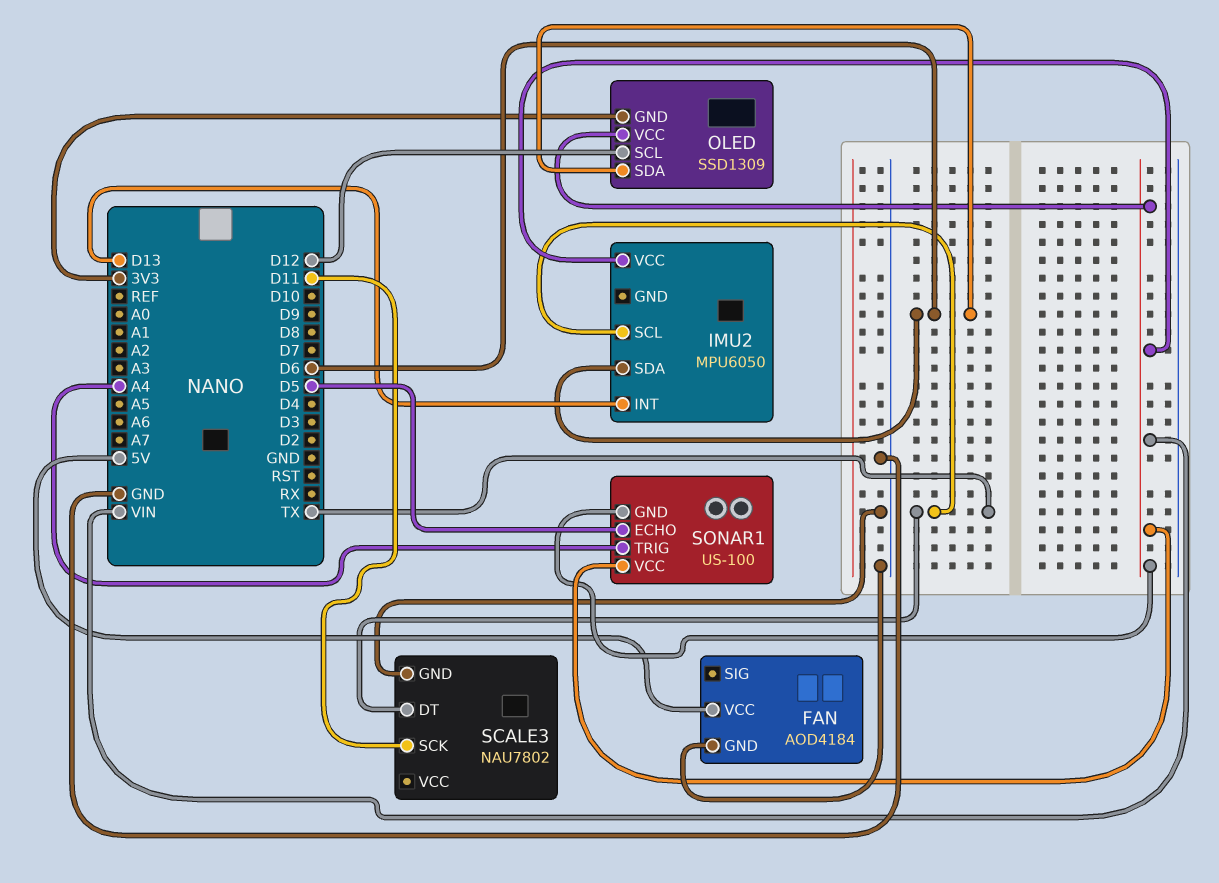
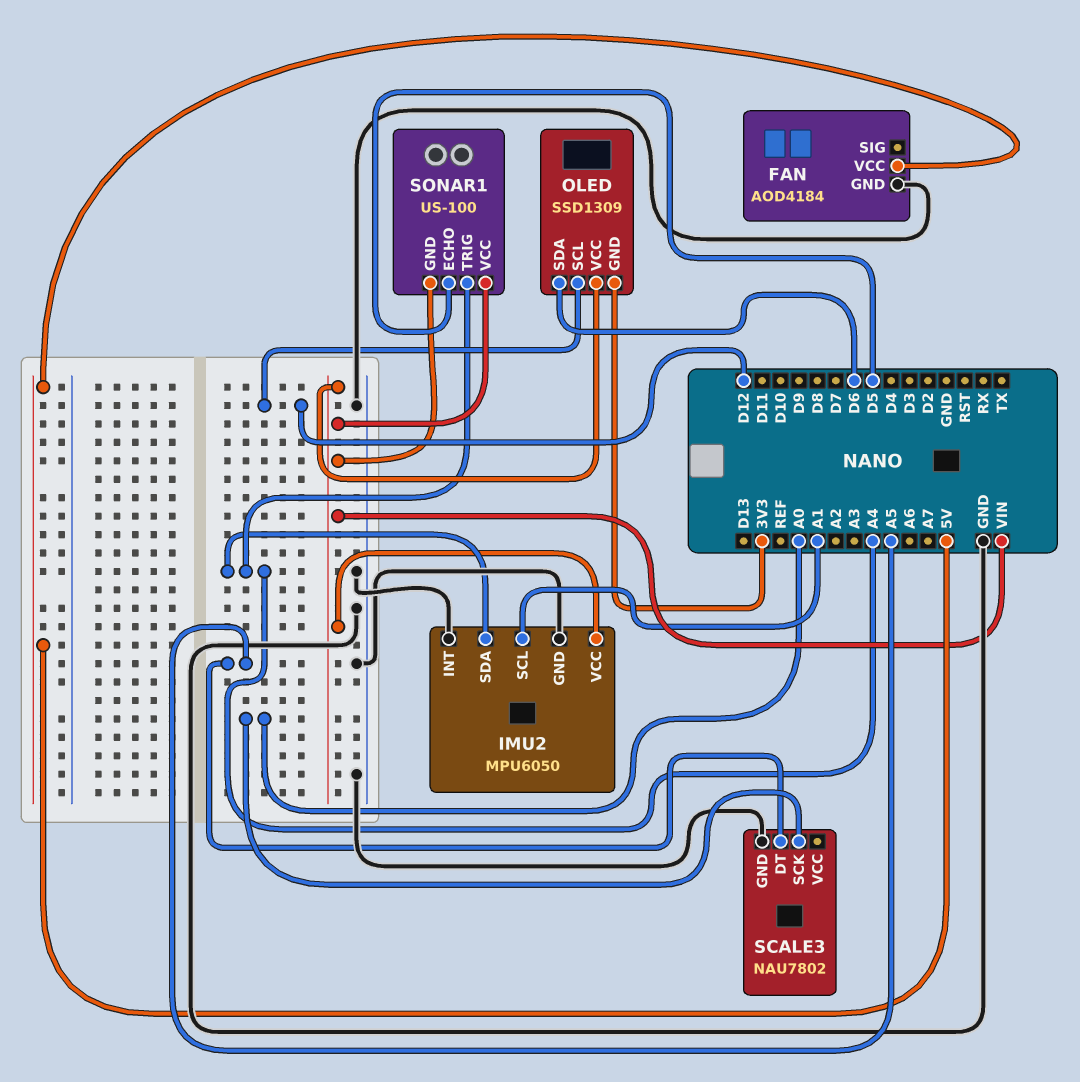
IMU2 pin GND: none -> GND
IMU2 pin INT: D13 -> GND
IMU2 pin SCL: TX -> A1
IMU2 pin SDA: D6 -> A4
SCALE3 pin DT: TX -> A5
SCALE3 pin SCK: D11 -> A0

